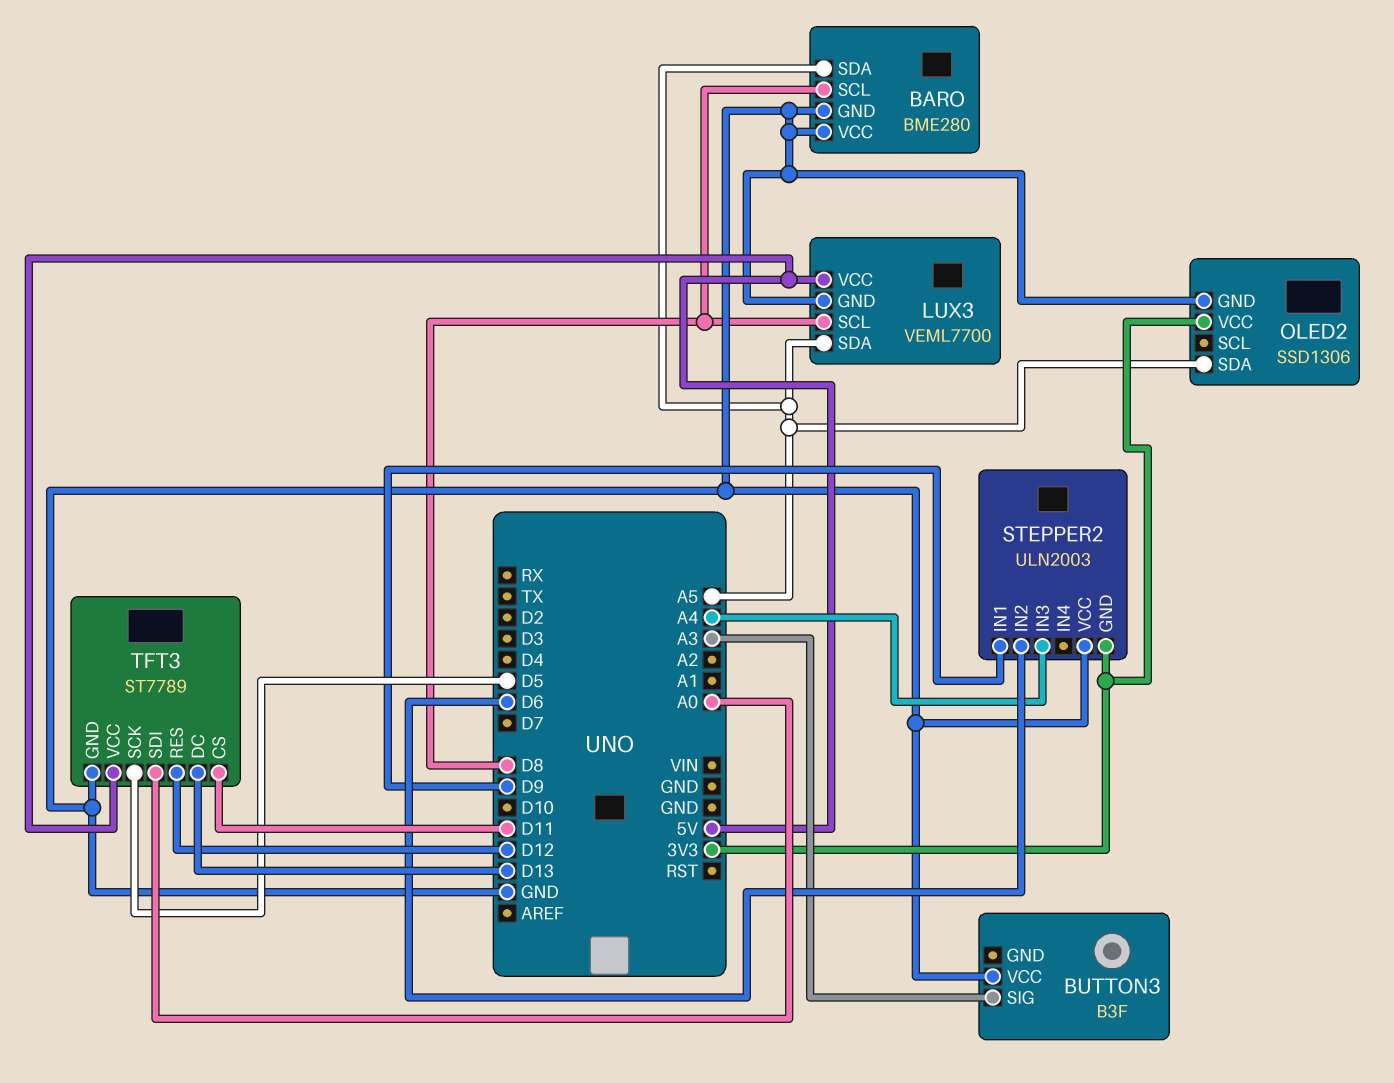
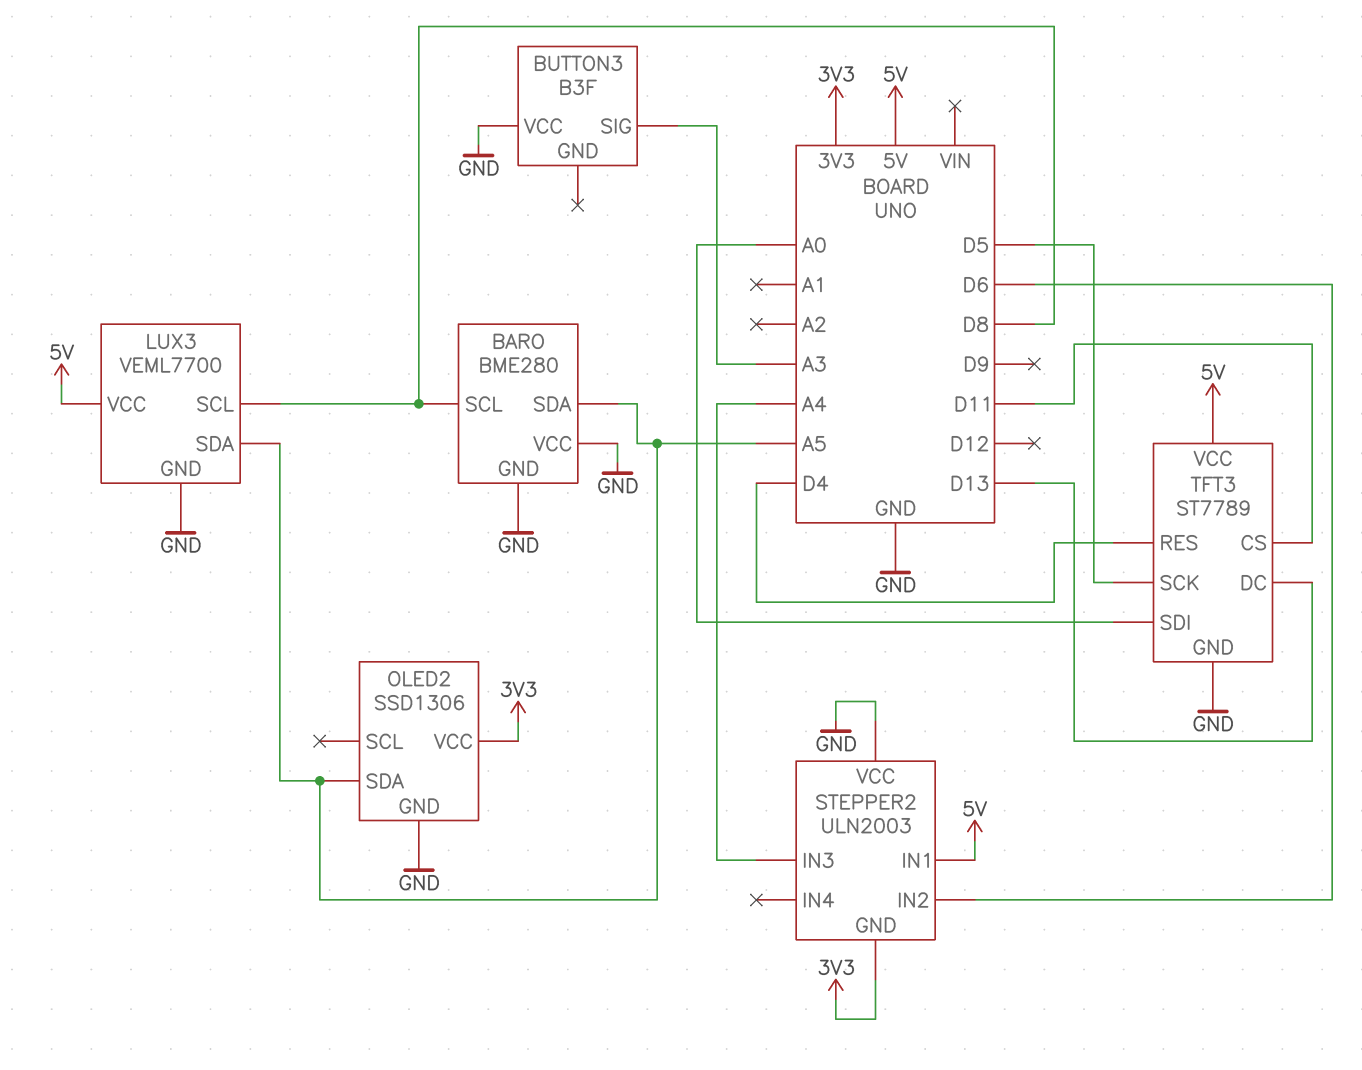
STEPPER2 pin IN1: D9 -> 5V
TFT3 pin RES: D12 -> D4

